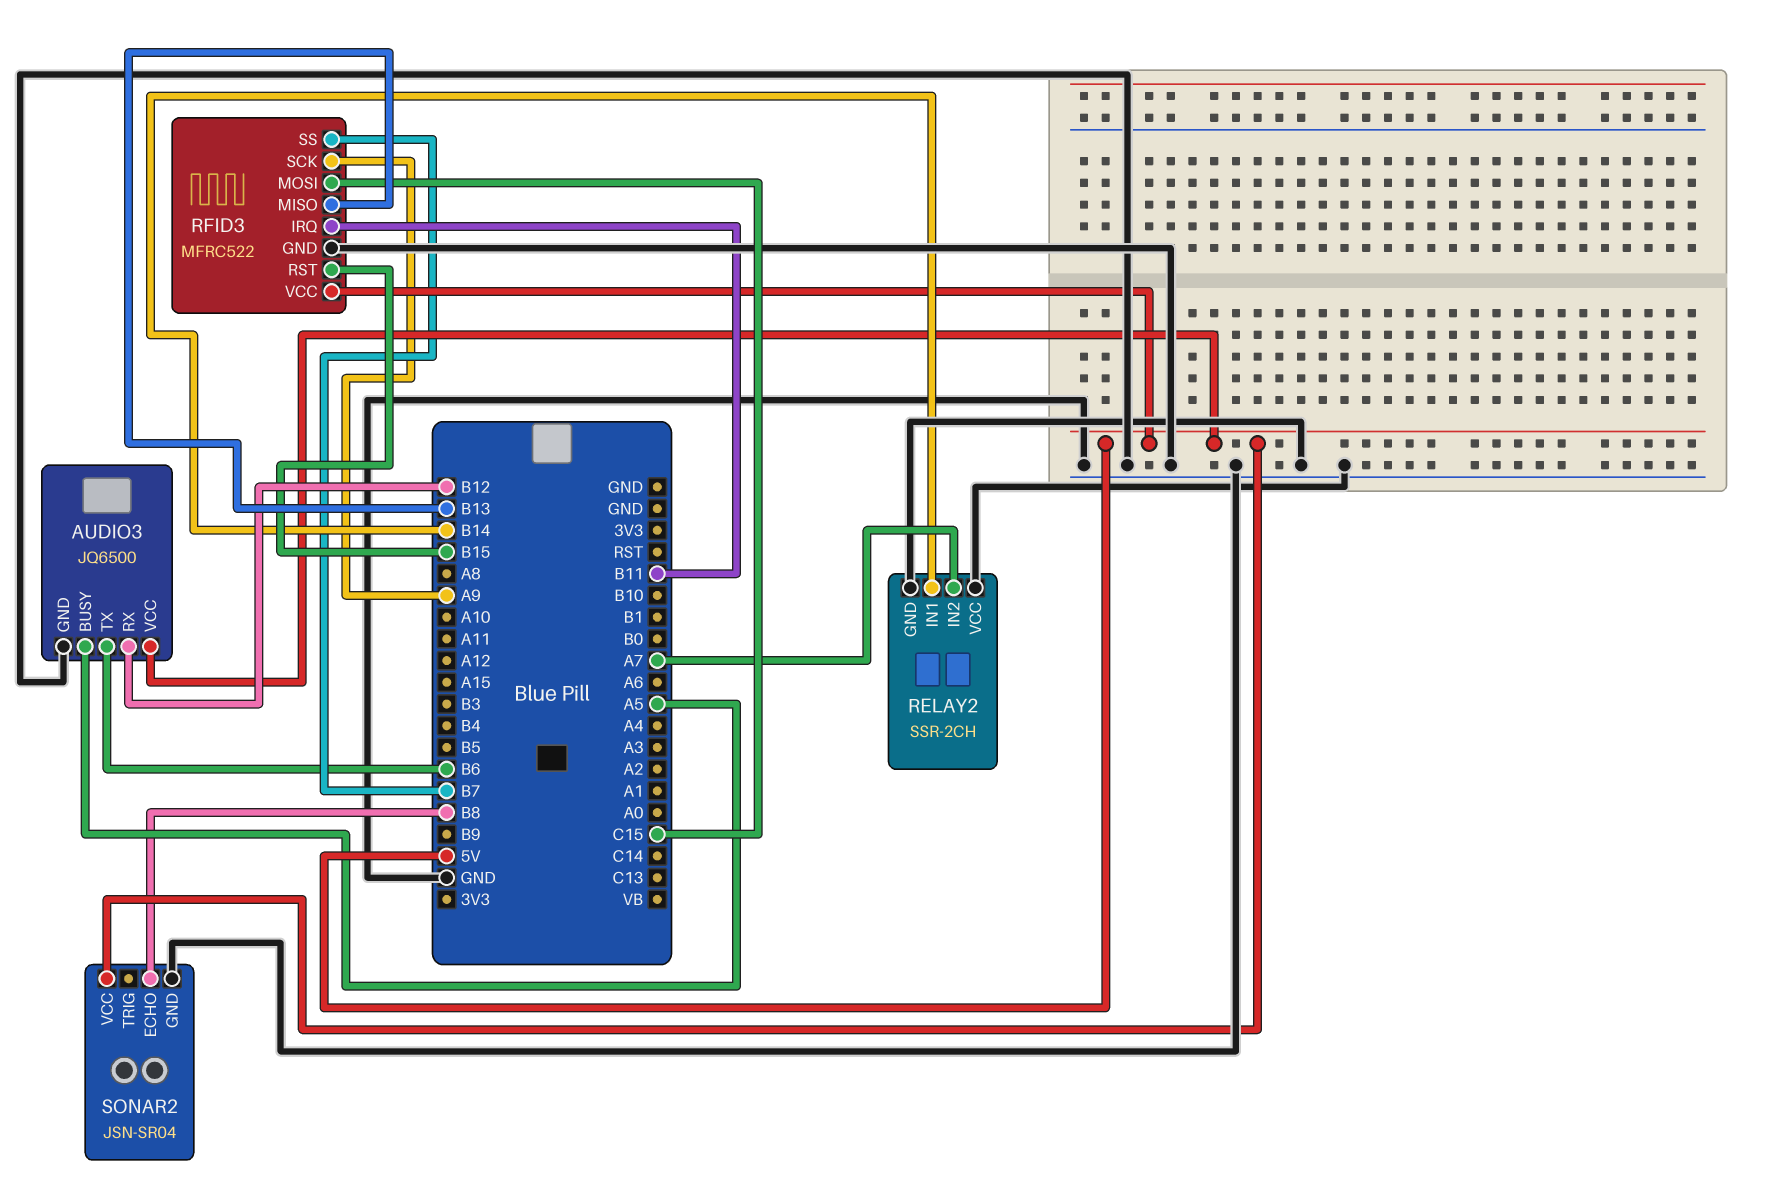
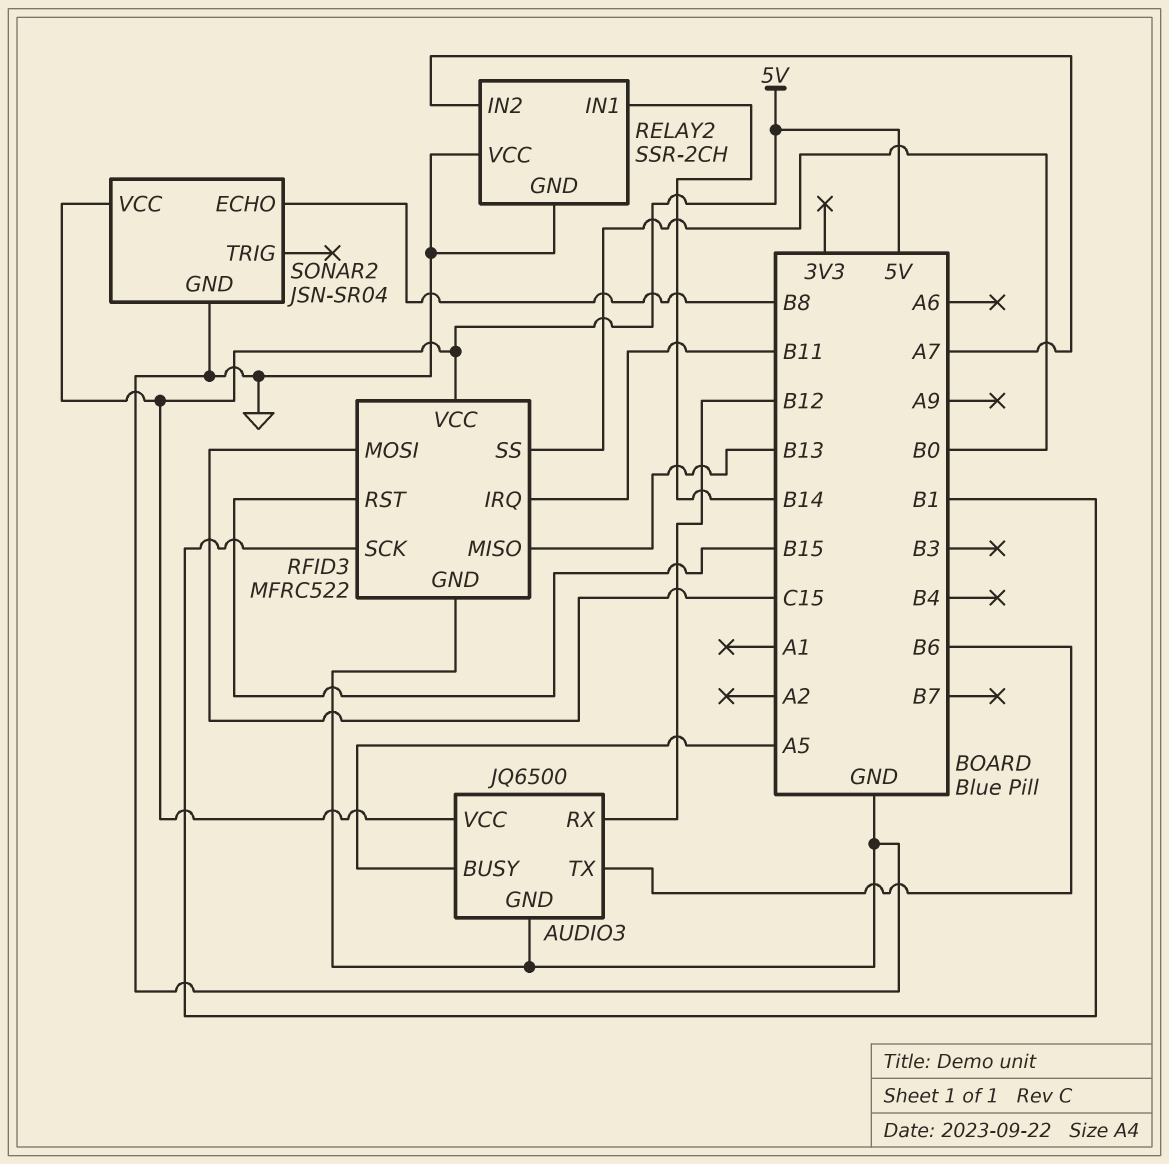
RFID3 pin SCK: A9 -> B1
RFID3 pin SS: B7 -> B0

